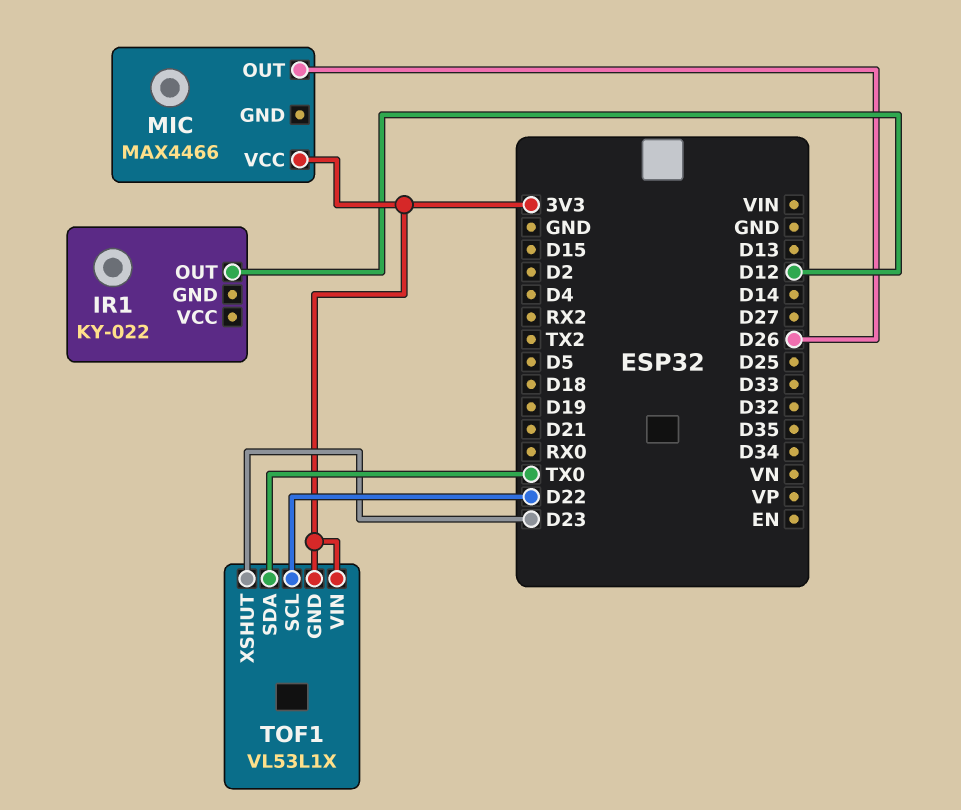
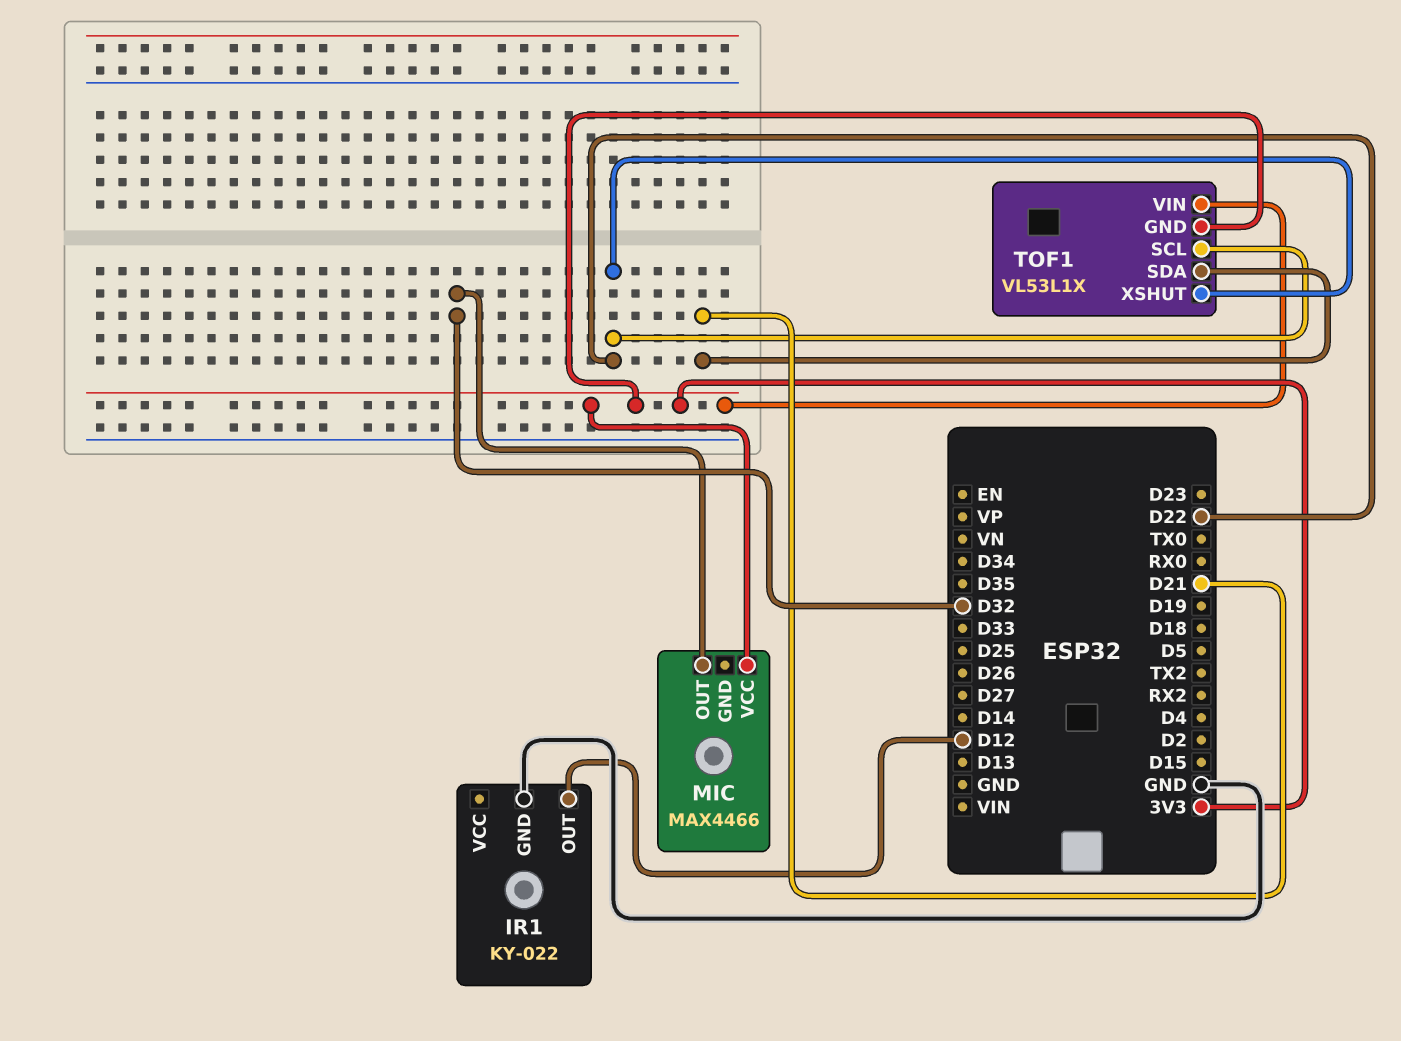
IR1 pin GND: none -> GND
MIC pin OUT: D26 -> D32
TOF1 pin SDA: TX0 -> D21
TOF1 pin XSHUT: D23 -> D22

